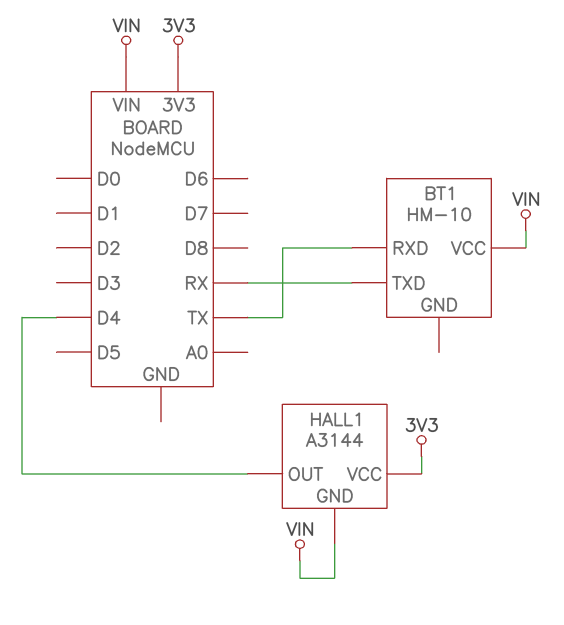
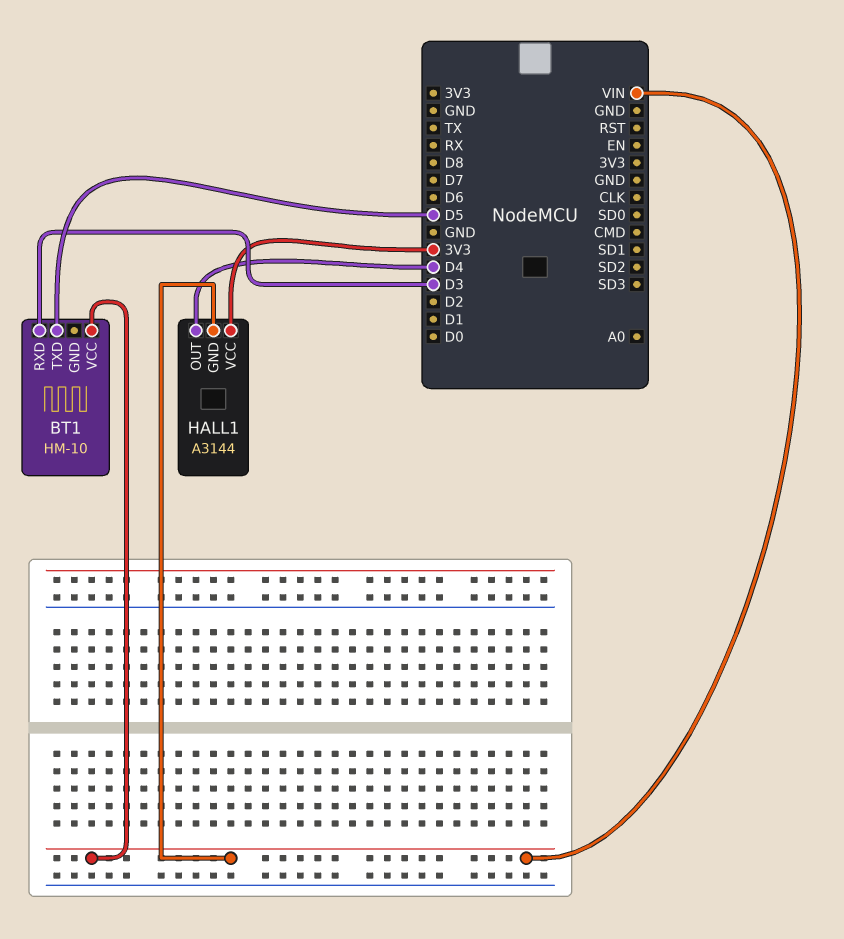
BT1 pin RXD: TX -> D3
BT1 pin TXD: RX -> D5

